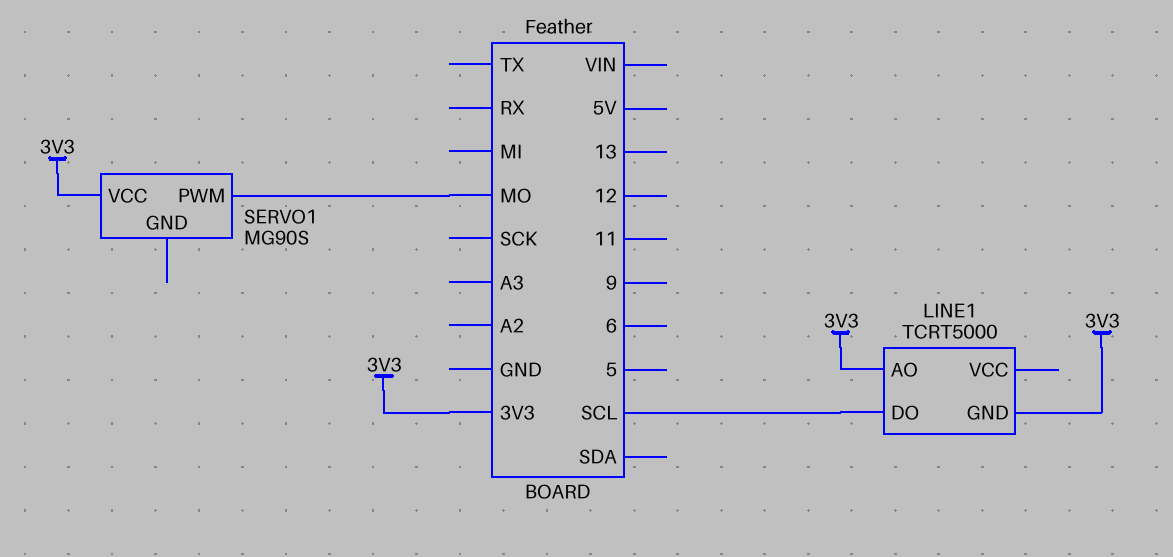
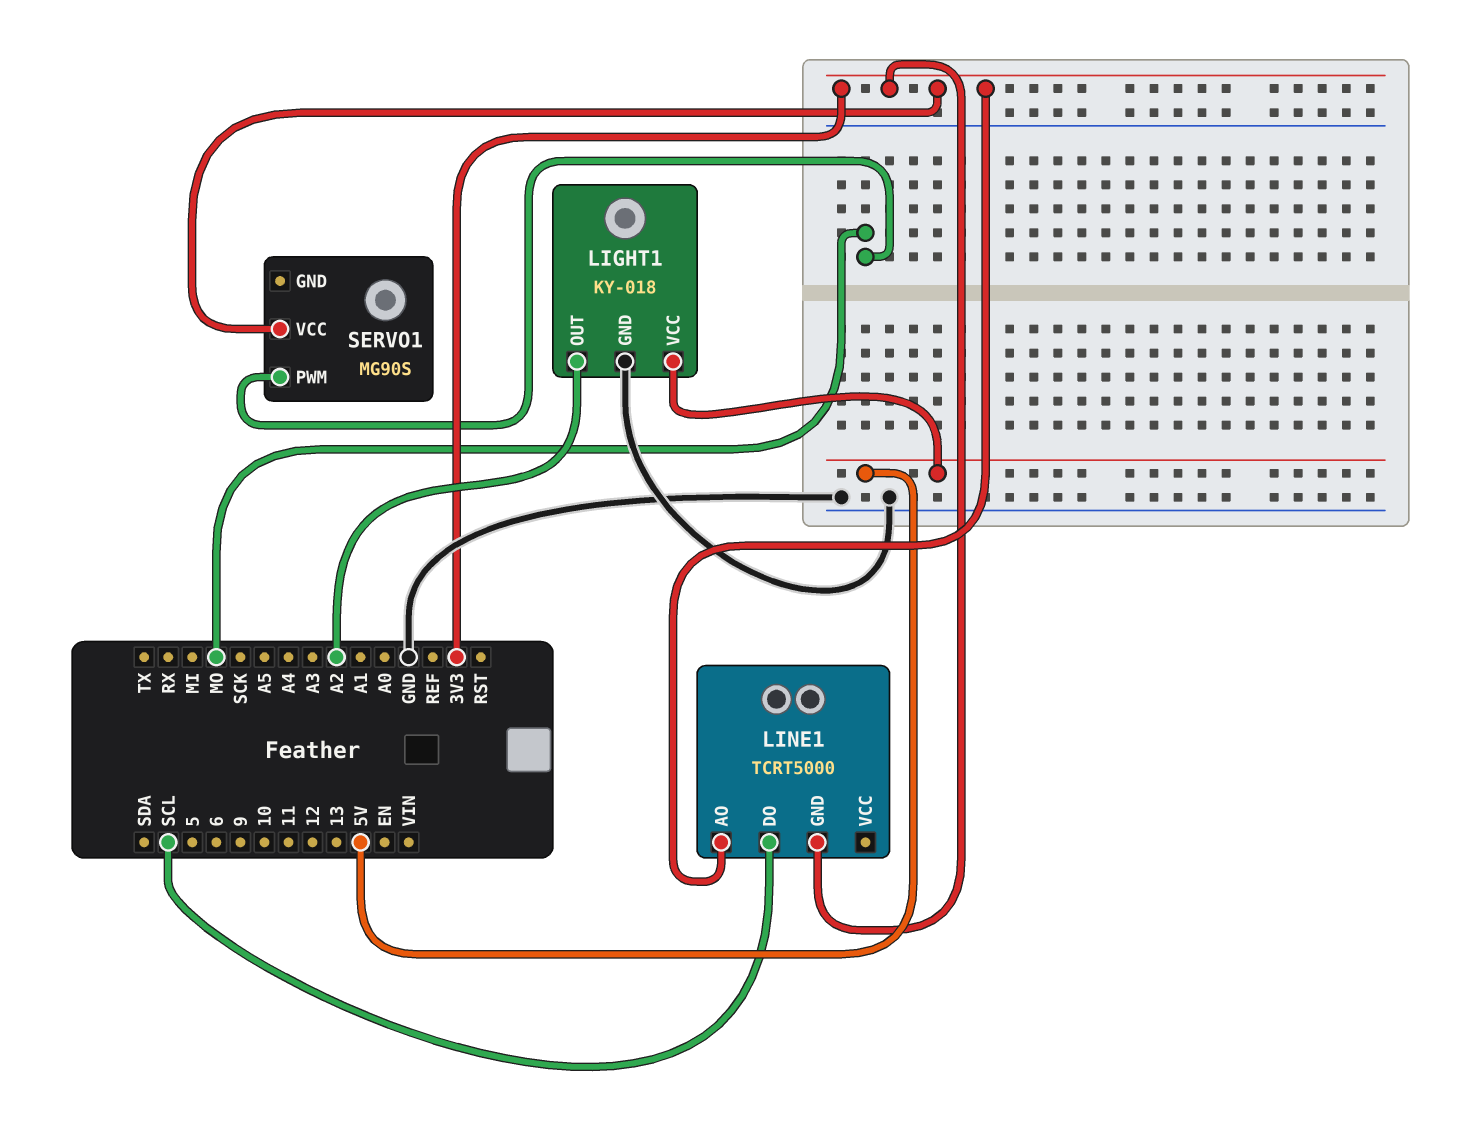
LIGHT1: none -> KY-018
LIGHT1 pin GND: none -> GND
LIGHT1 pin OUT: none -> A2
LIGHT1 pin VCC: none -> 5V

